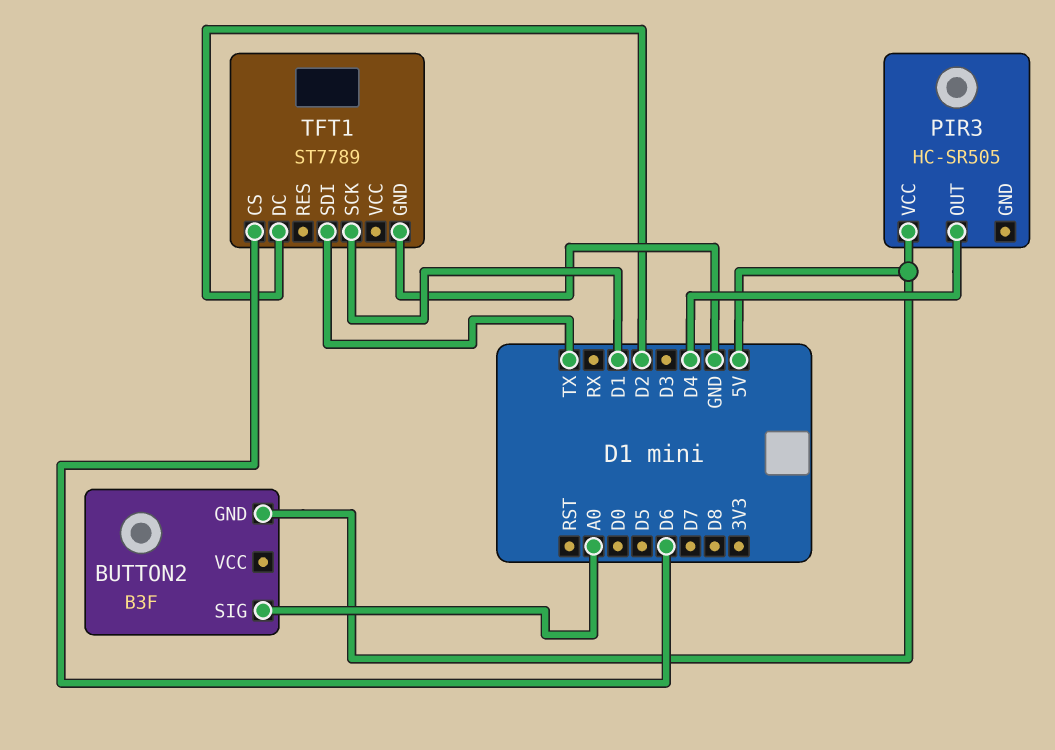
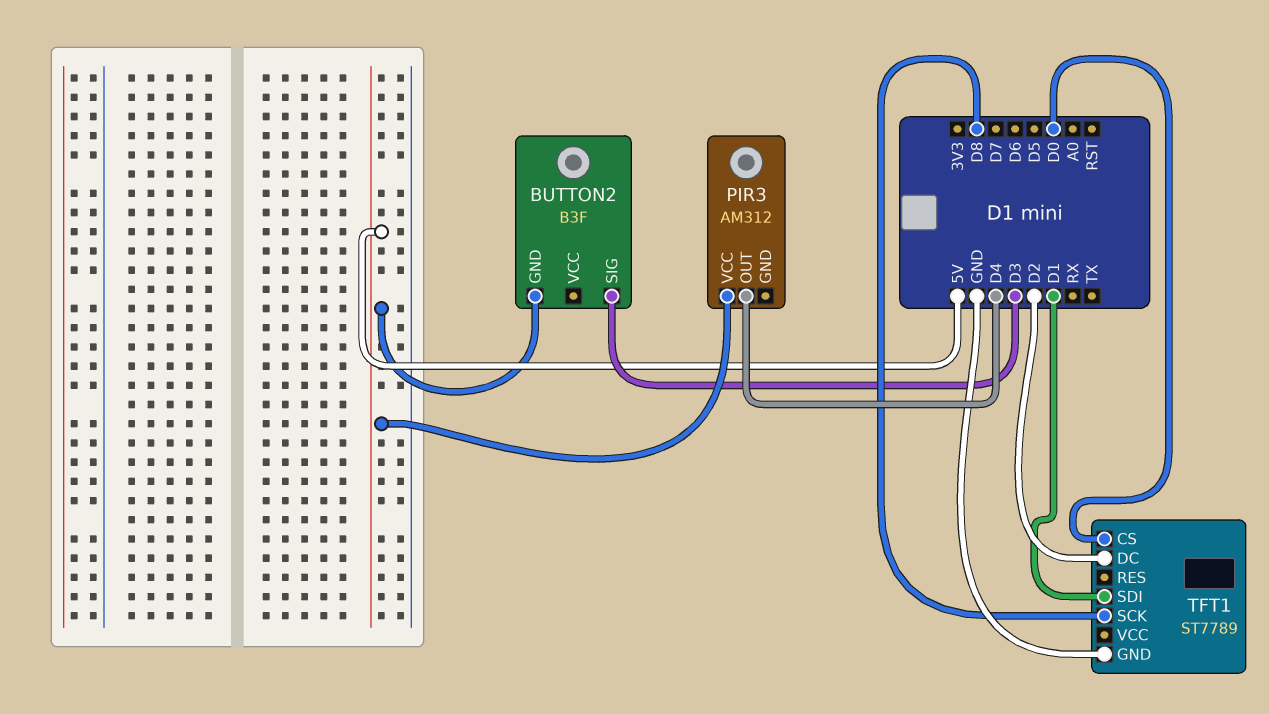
BUTTON2 pin SIG: A0 -> D3
PIR3: HC-SR505 -> AM312
TFT1 pin CS: D6 -> D0
TFT1 pin SCK: D1 -> D8
TFT1 pin SDI: TX -> D1

